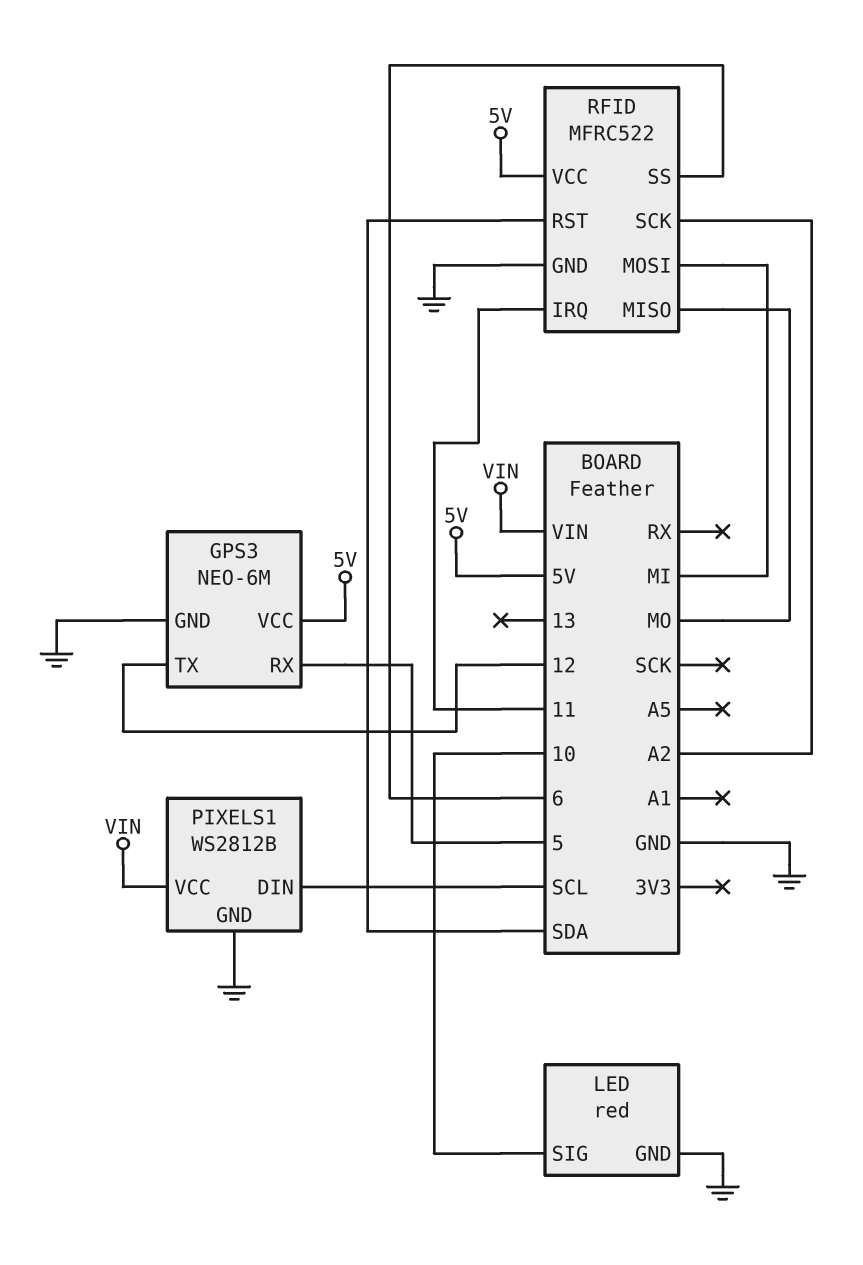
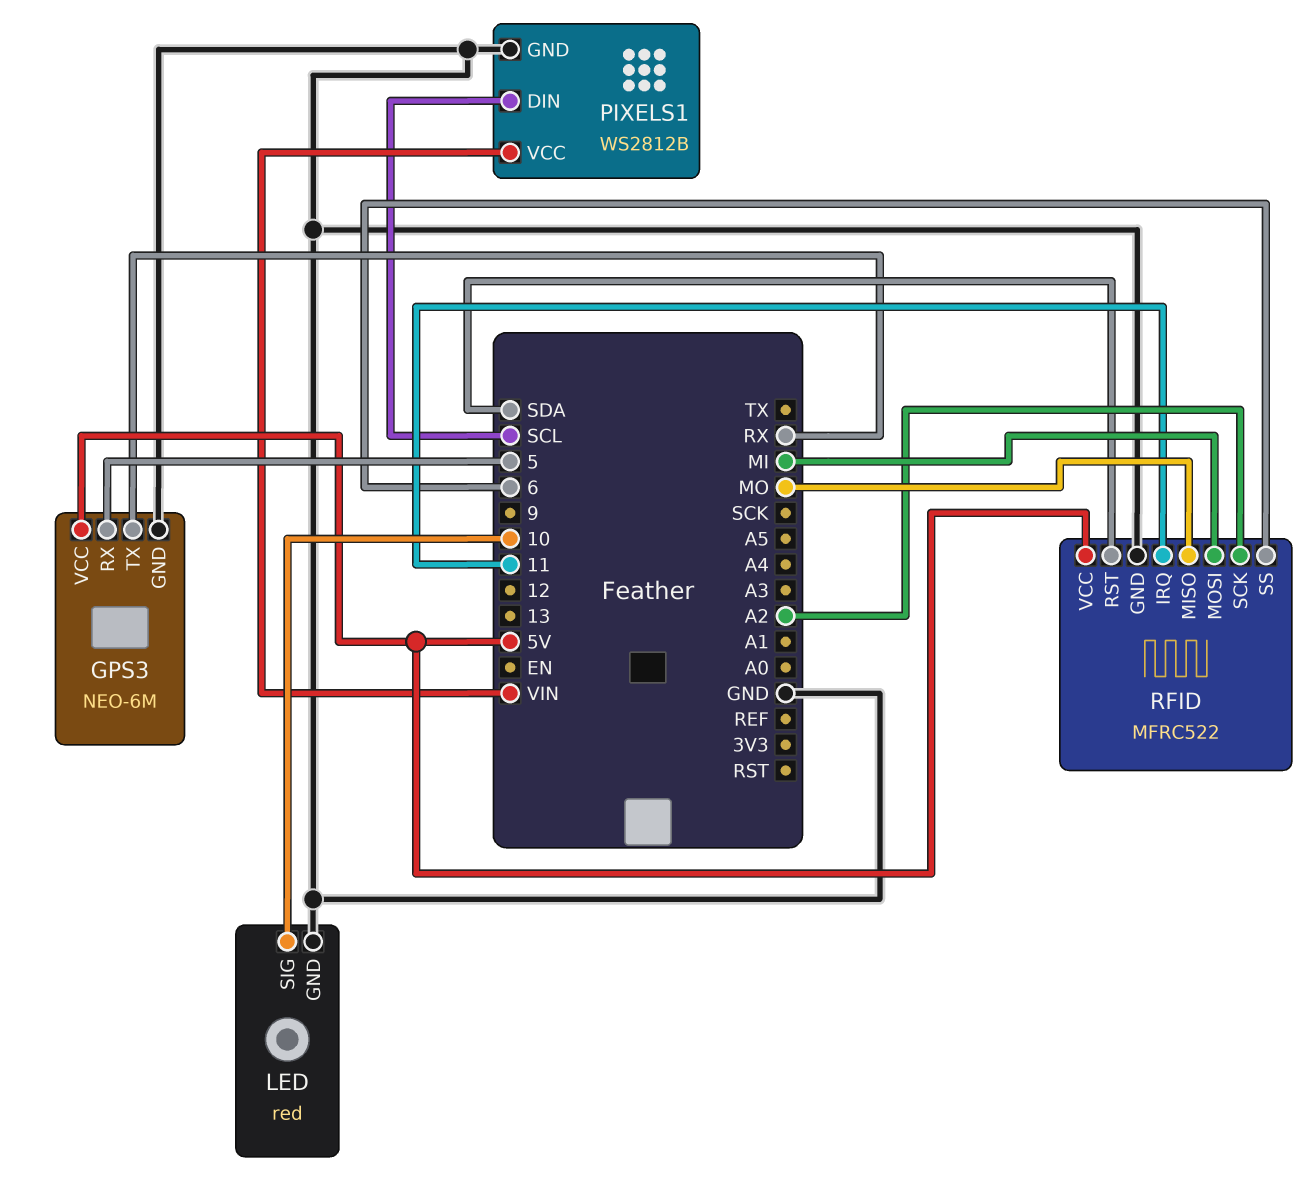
GPS3 pin TX: 12 -> RX

